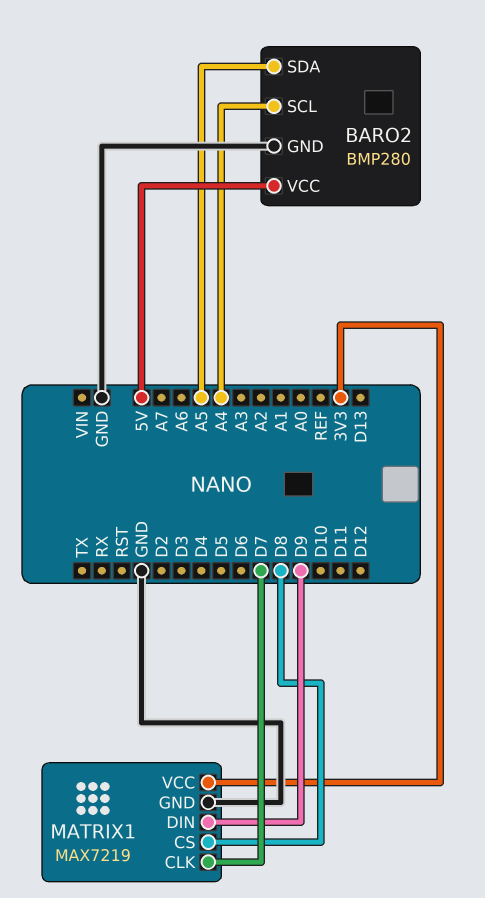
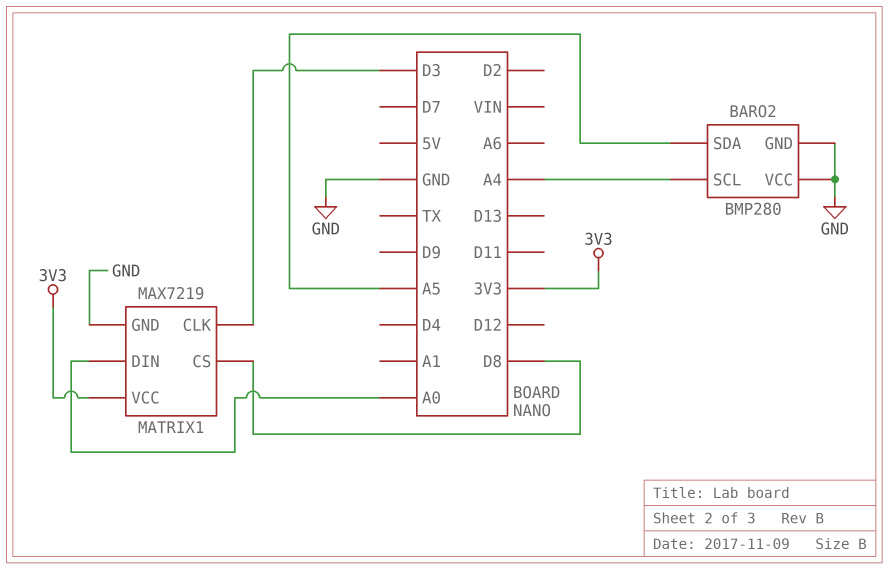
BARO2 pin VCC: 5V -> GND
MATRIX1 pin CLK: D7 -> D3
MATRIX1 pin DIN: D9 -> A0

